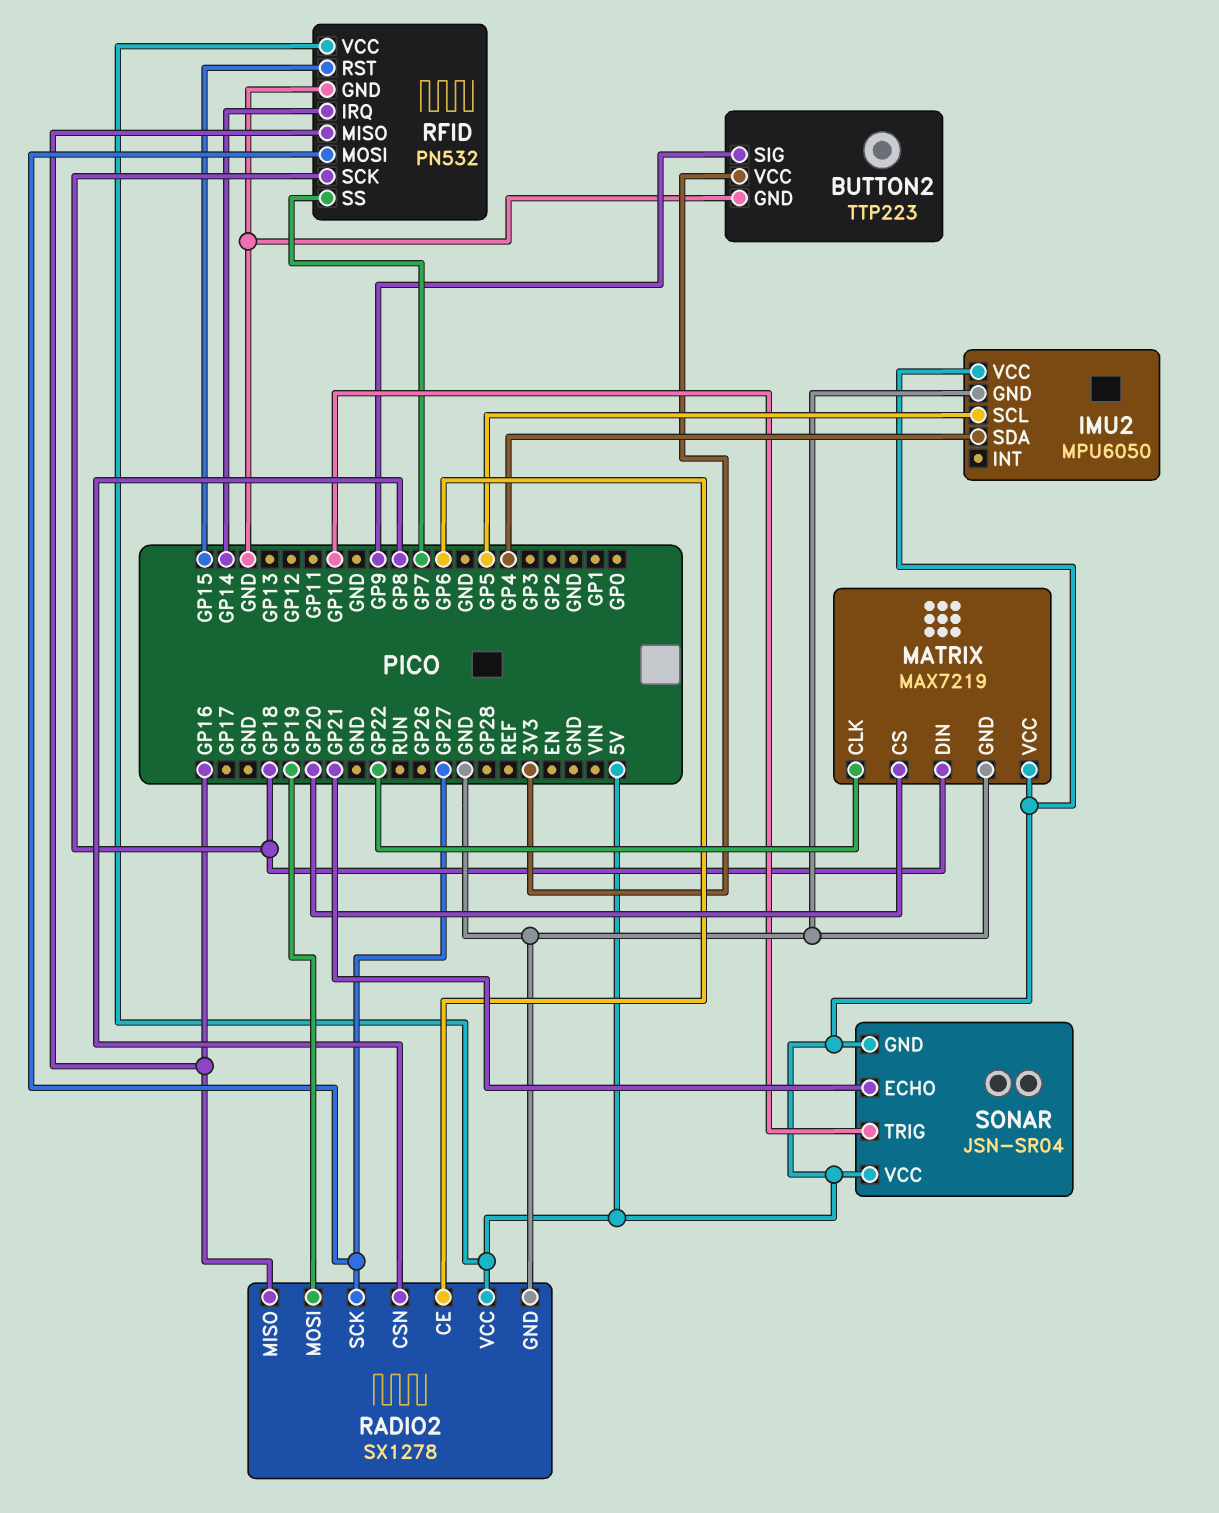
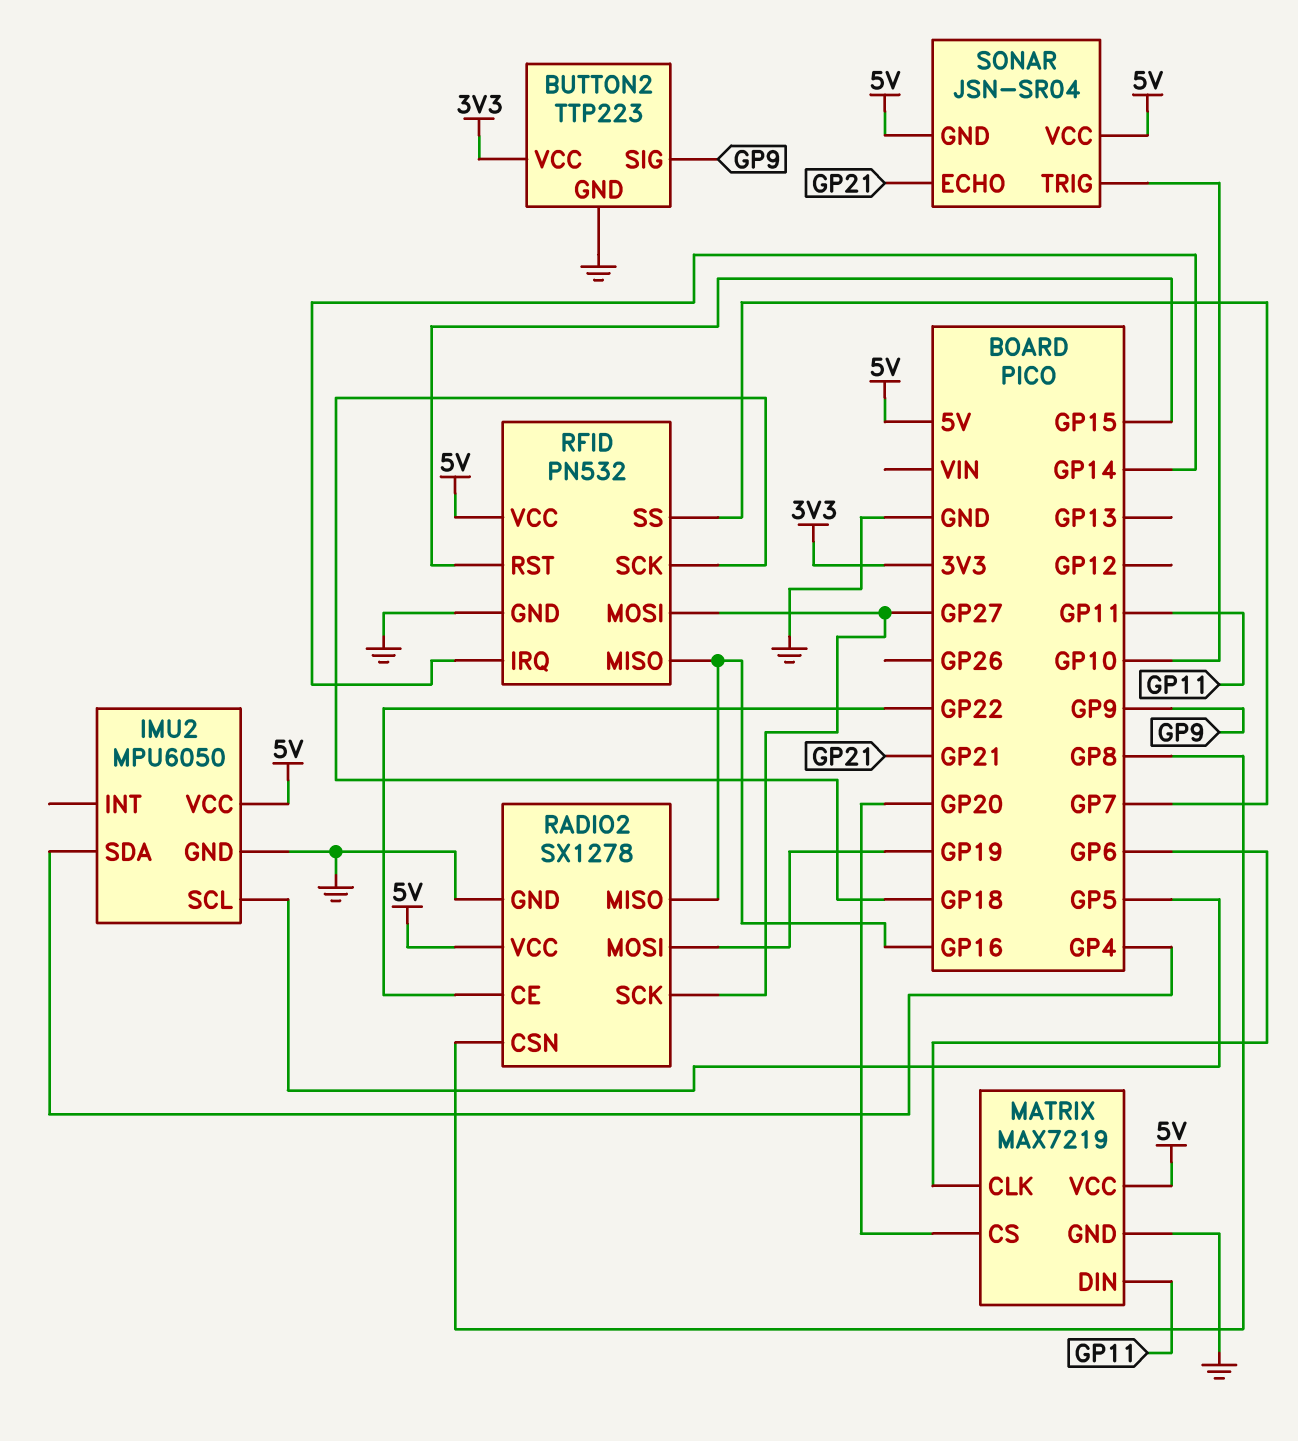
MATRIX pin CLK: GP22 -> GP6
MATRIX pin DIN: GP18 -> GP11
RADIO2 pin CE: GP6 -> GP22

